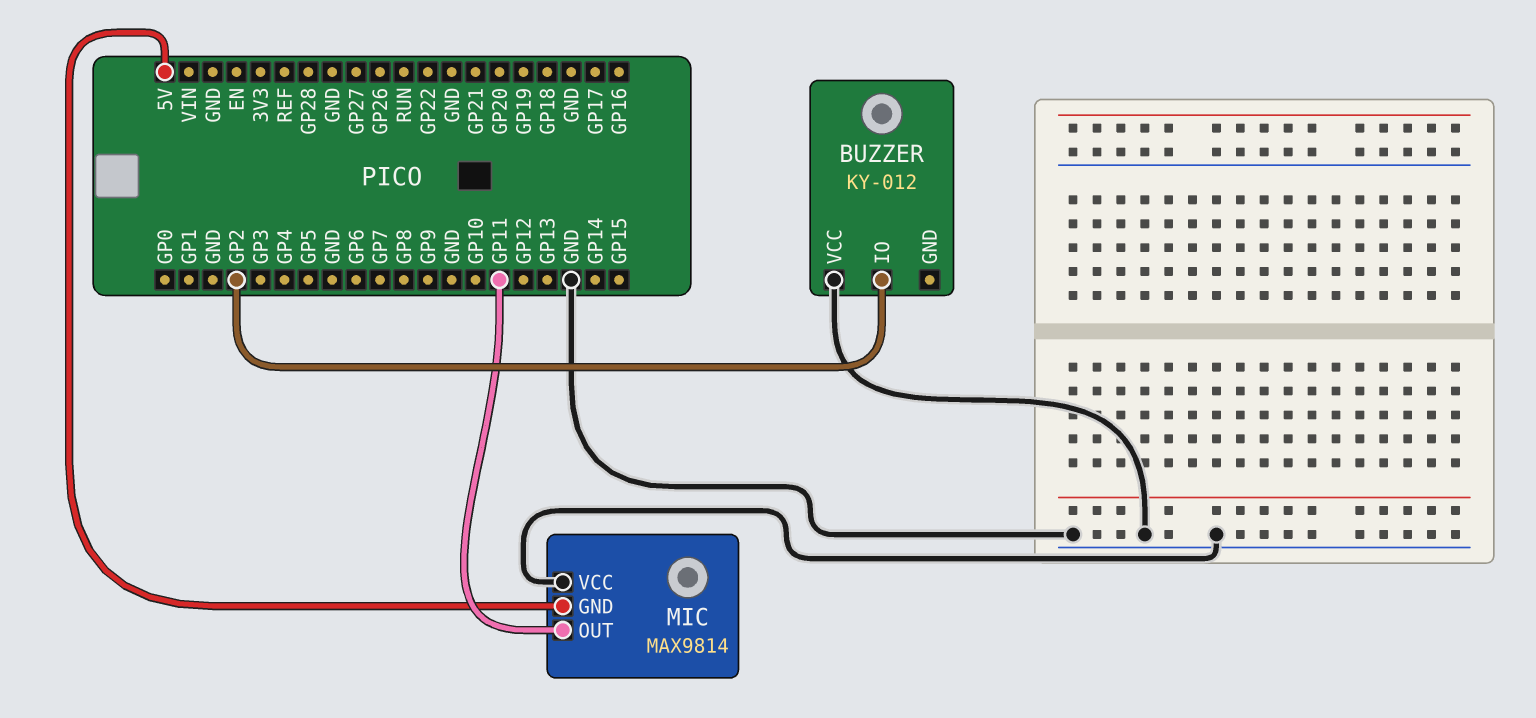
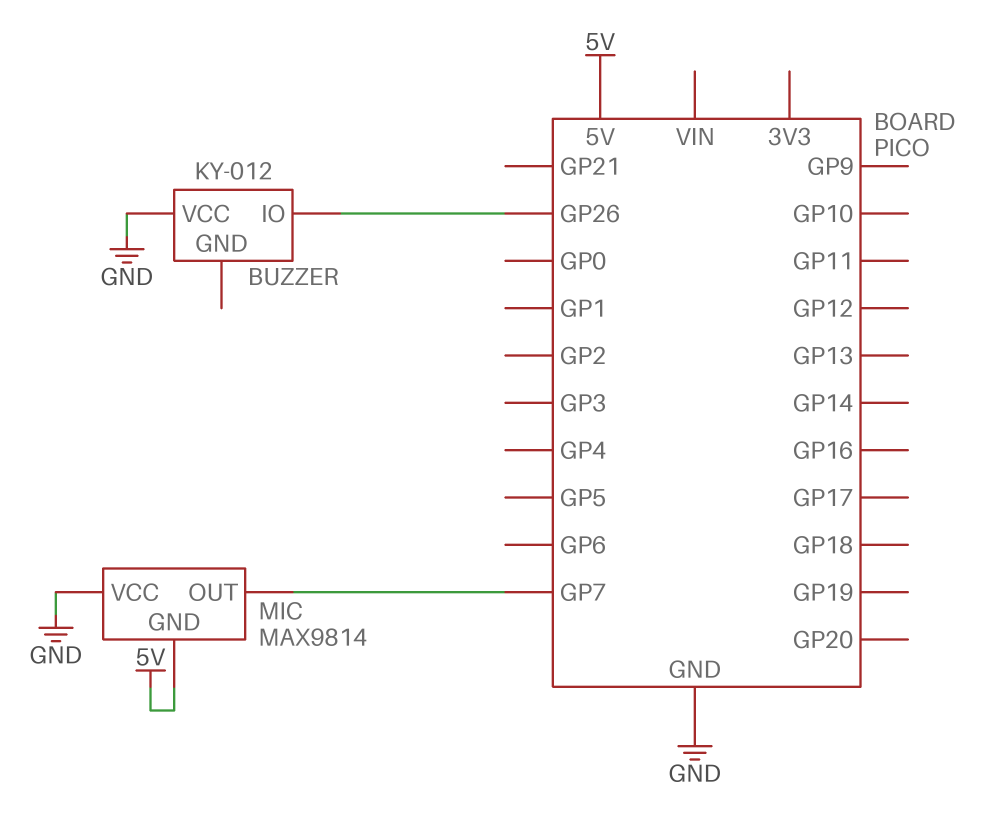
BUZZER pin IO: GP2 -> GP26
MIC pin OUT: GP11 -> GP7

